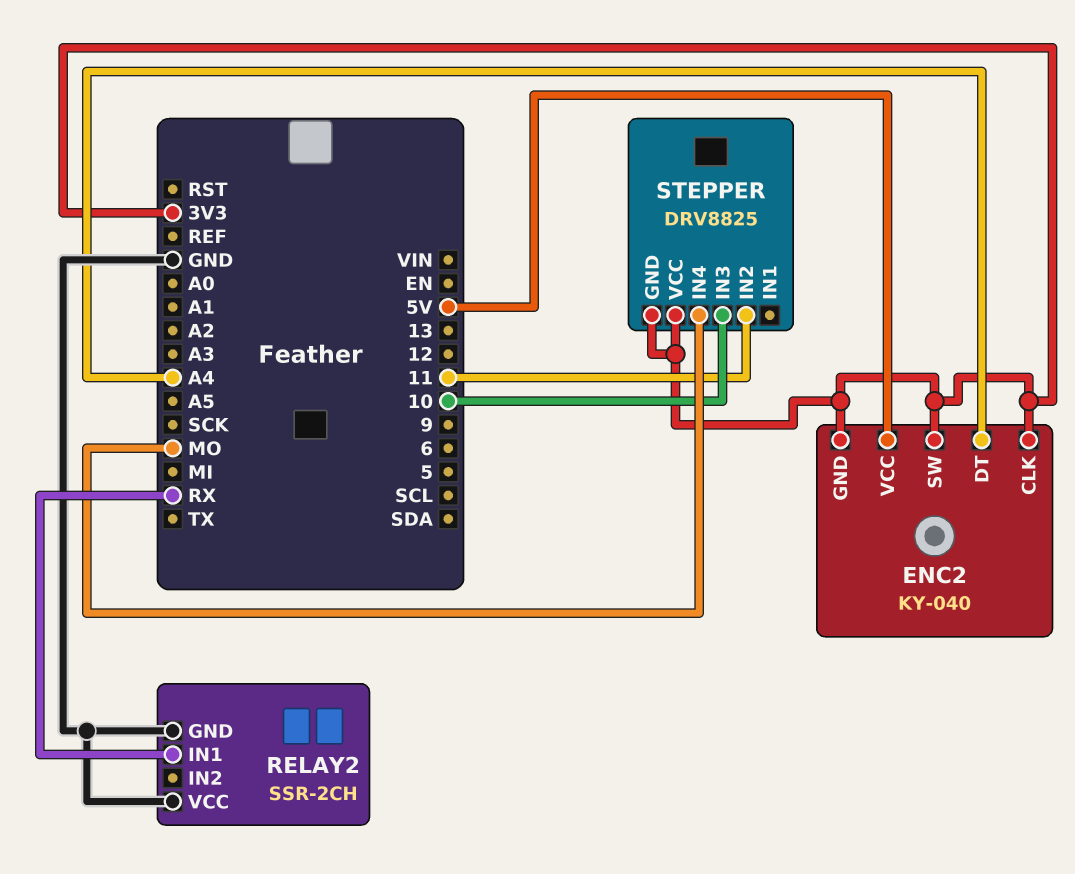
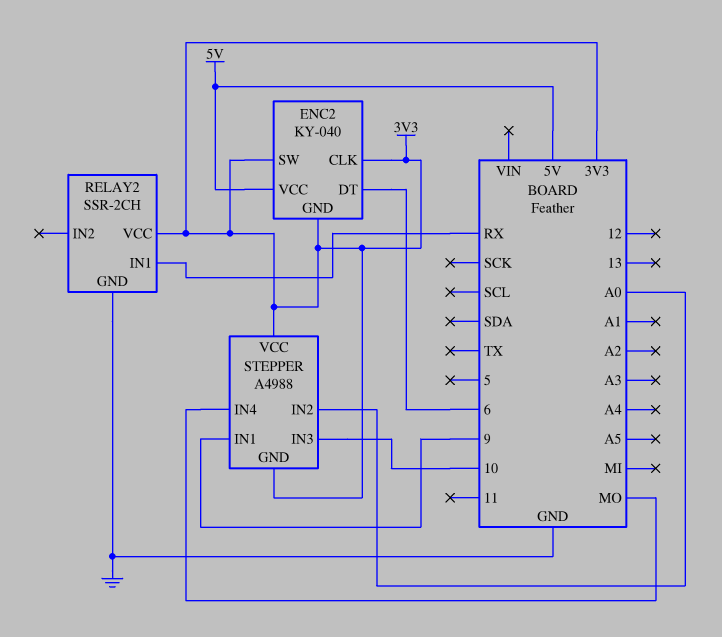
ENC2 pin DT: A4 -> 6
RELAY2 pin VCC: GND -> 3V3
STEPPER: DRV8825 -> A4988
STEPPER pin IN1: none -> 9
STEPPER pin IN2: 11 -> A0

